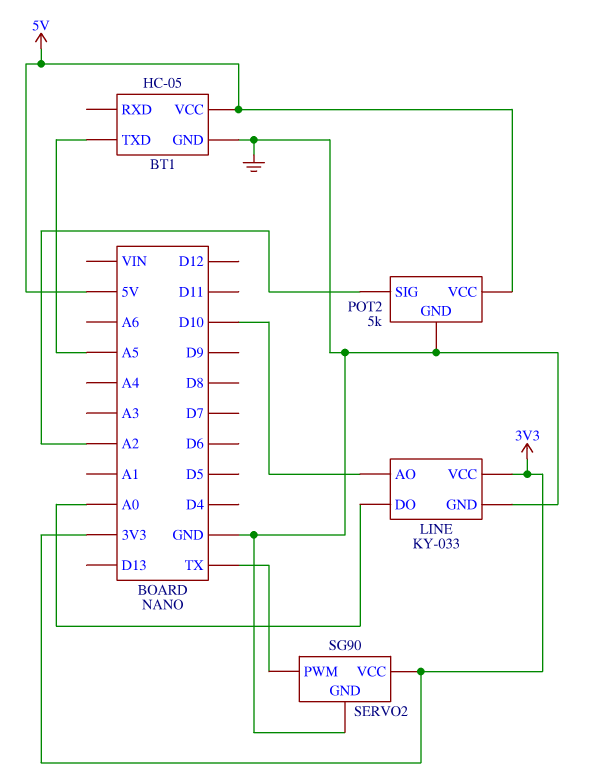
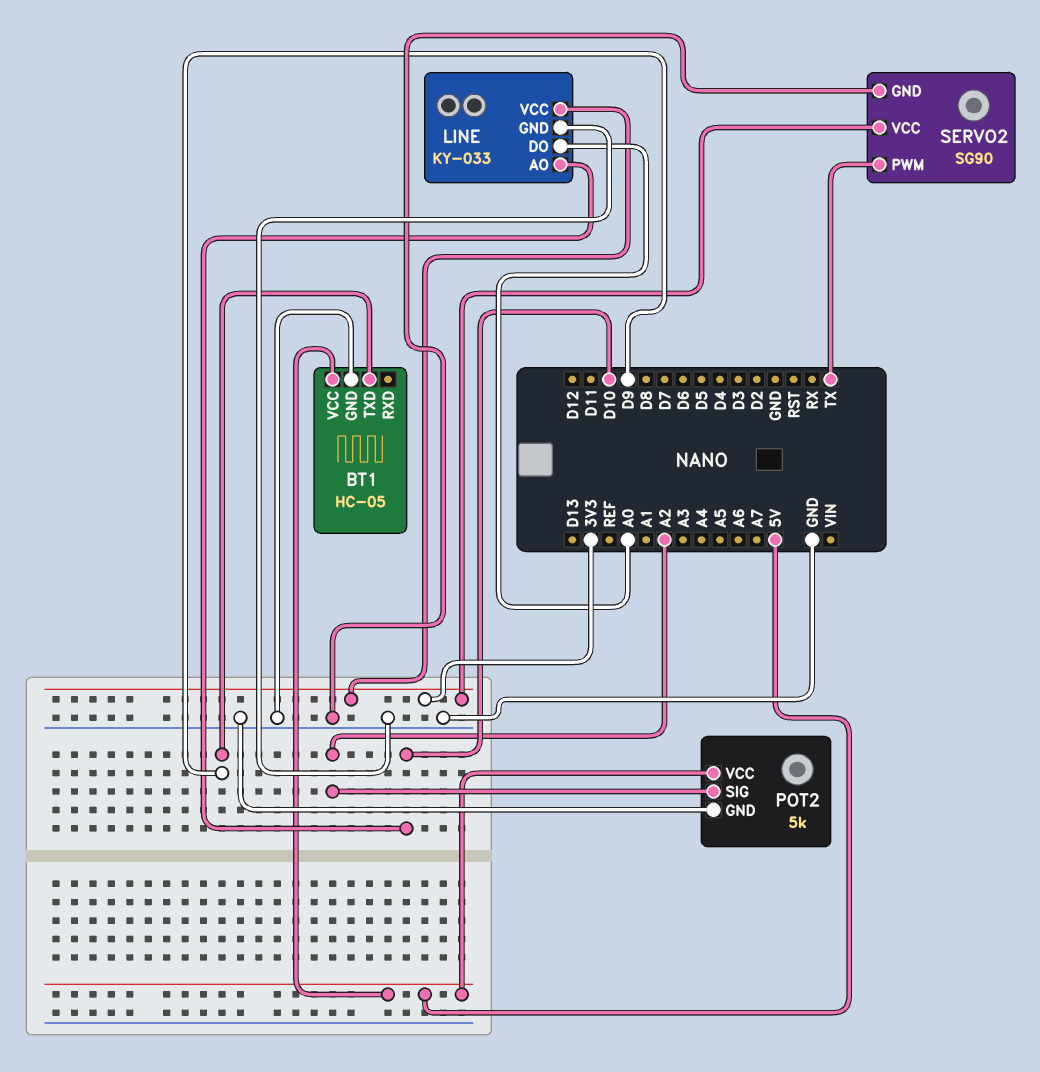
BT1 pin TXD: A5 -> D9

